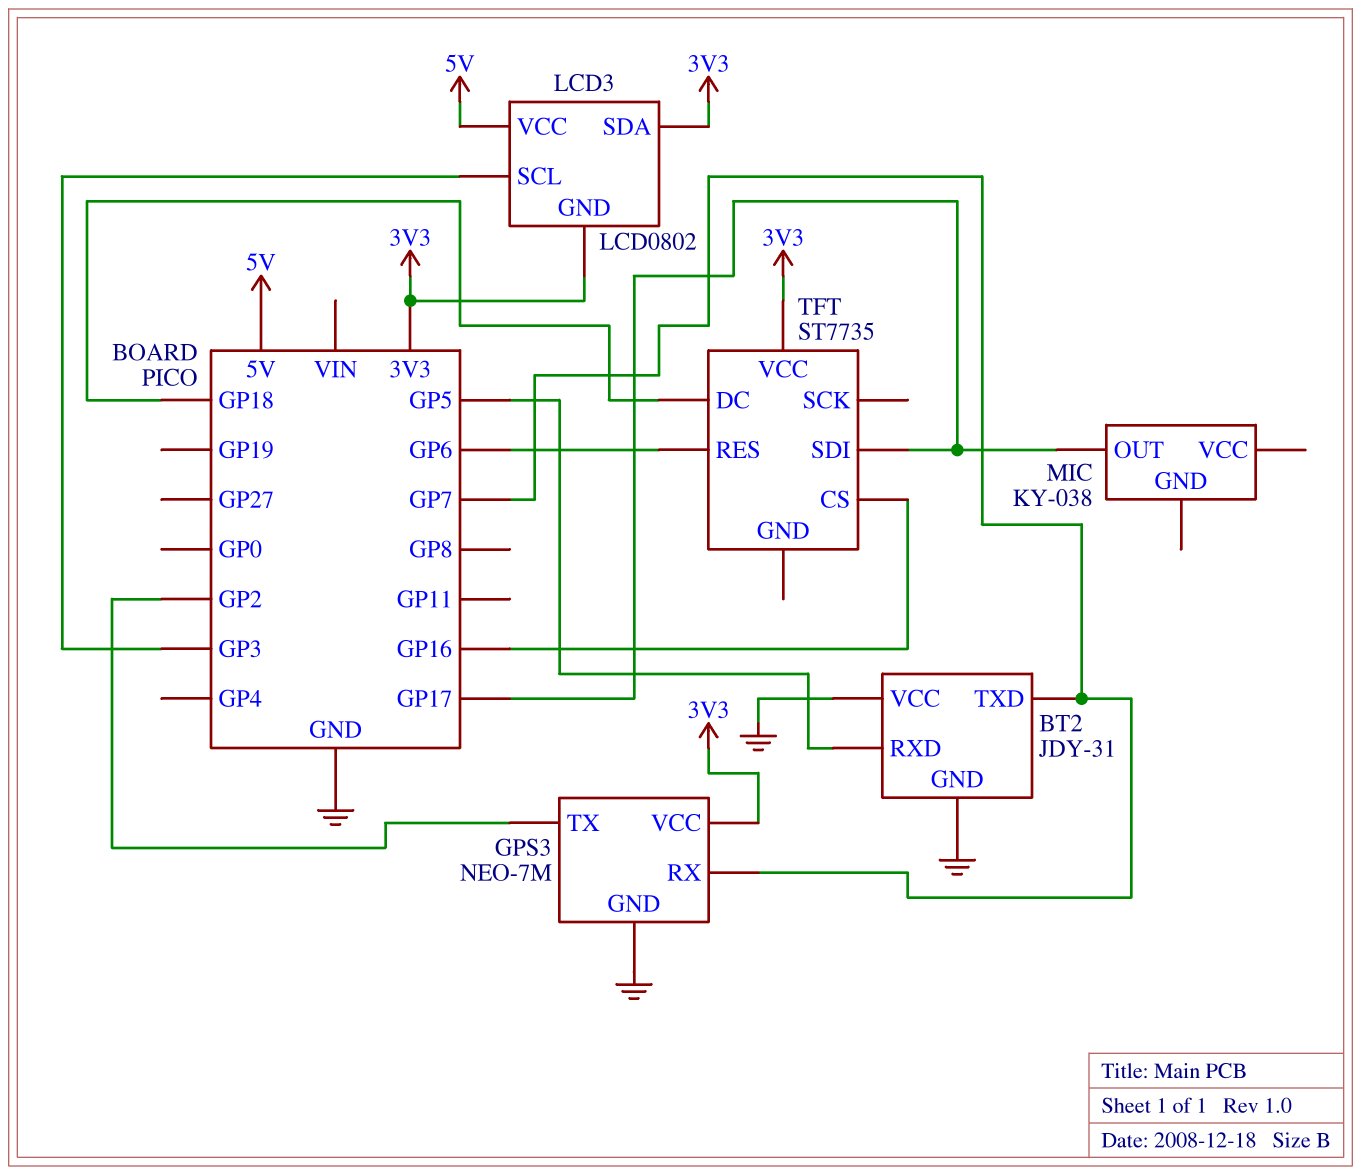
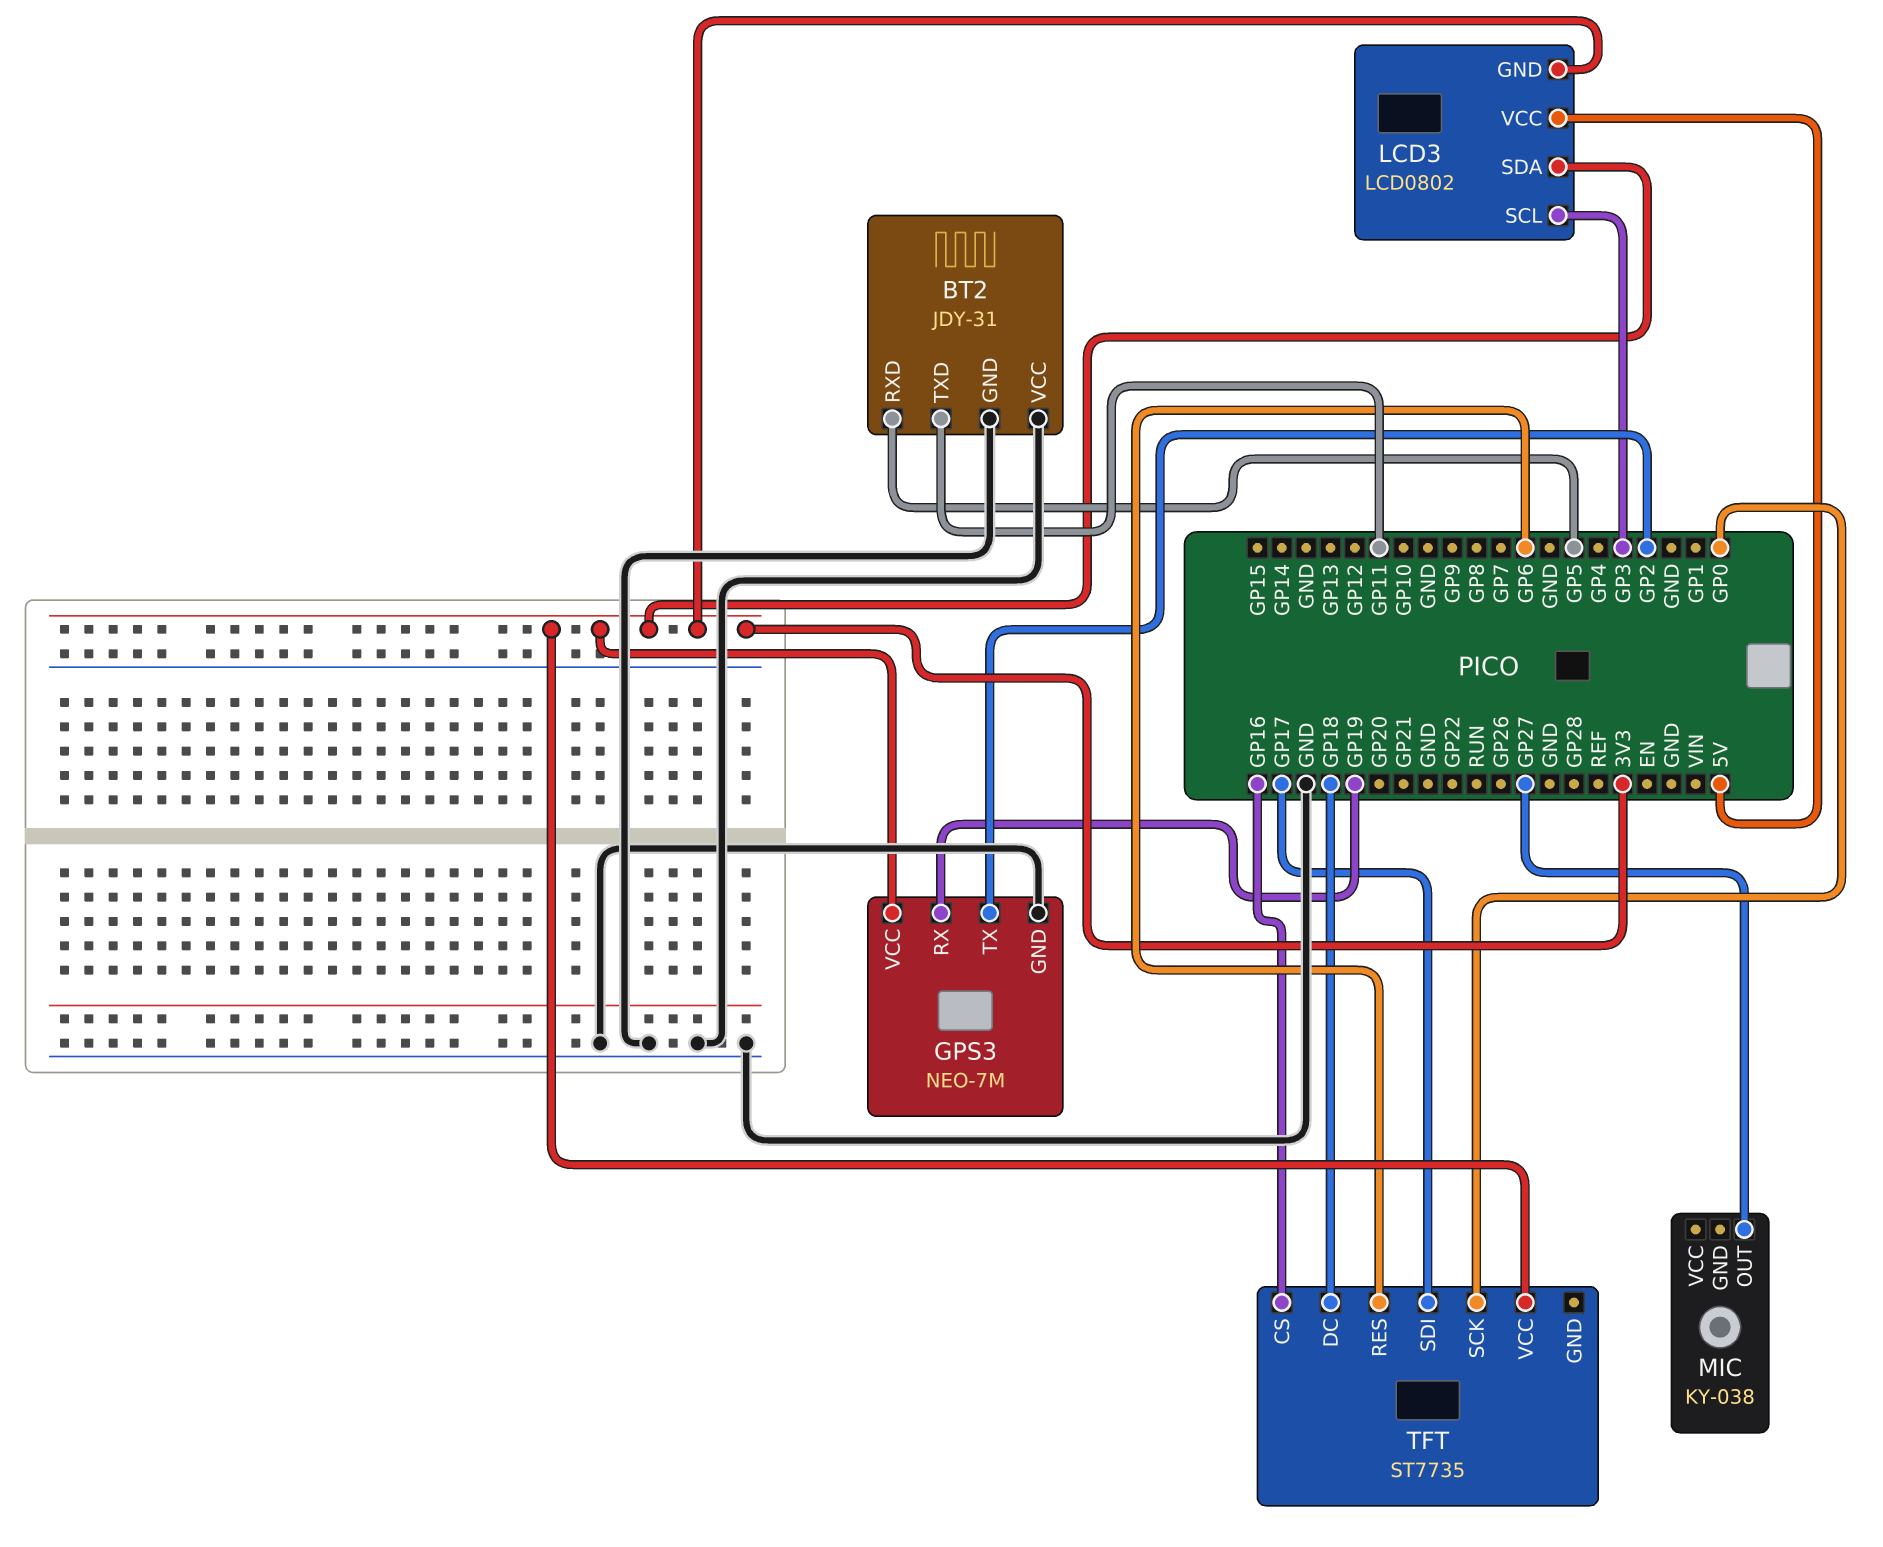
BT2 pin TXD: GP7 -> GP11
GPS3 pin RX: GP7 -> GP19
MIC pin OUT: GP17 -> GP27
TFT pin SCK: none -> GP0

